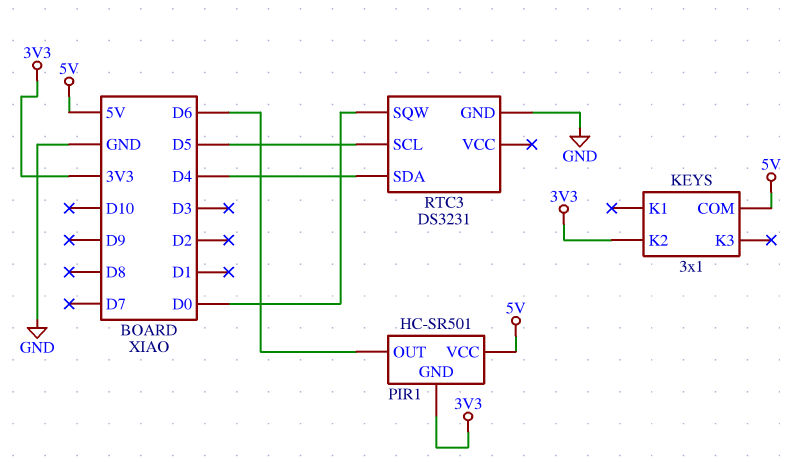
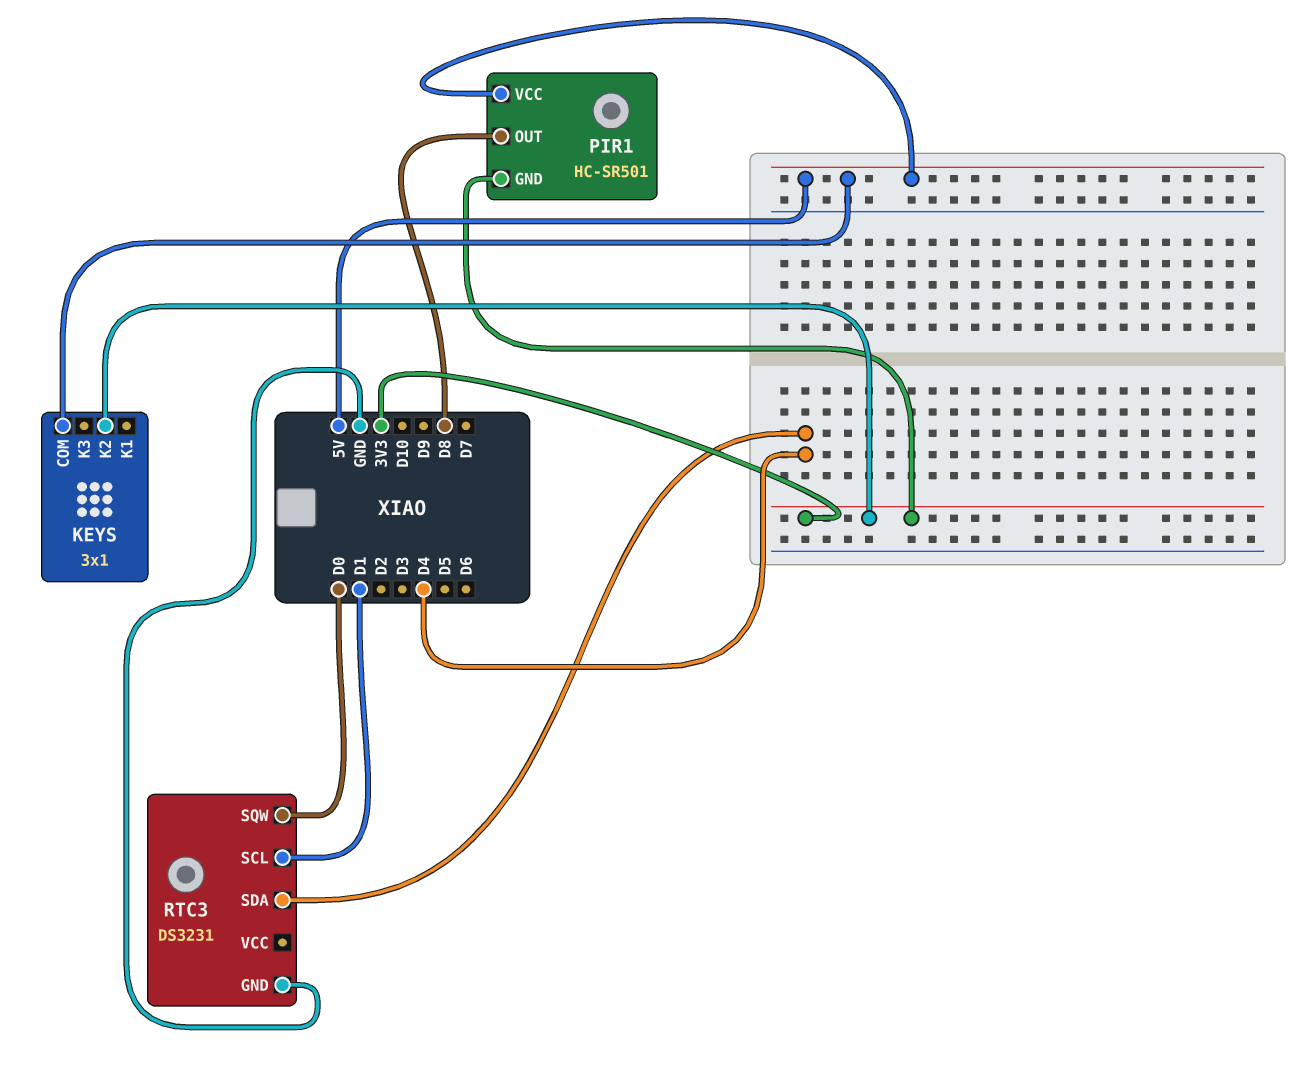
PIR1 pin OUT: D6 -> D8
RTC3 pin SCL: D5 -> D1

